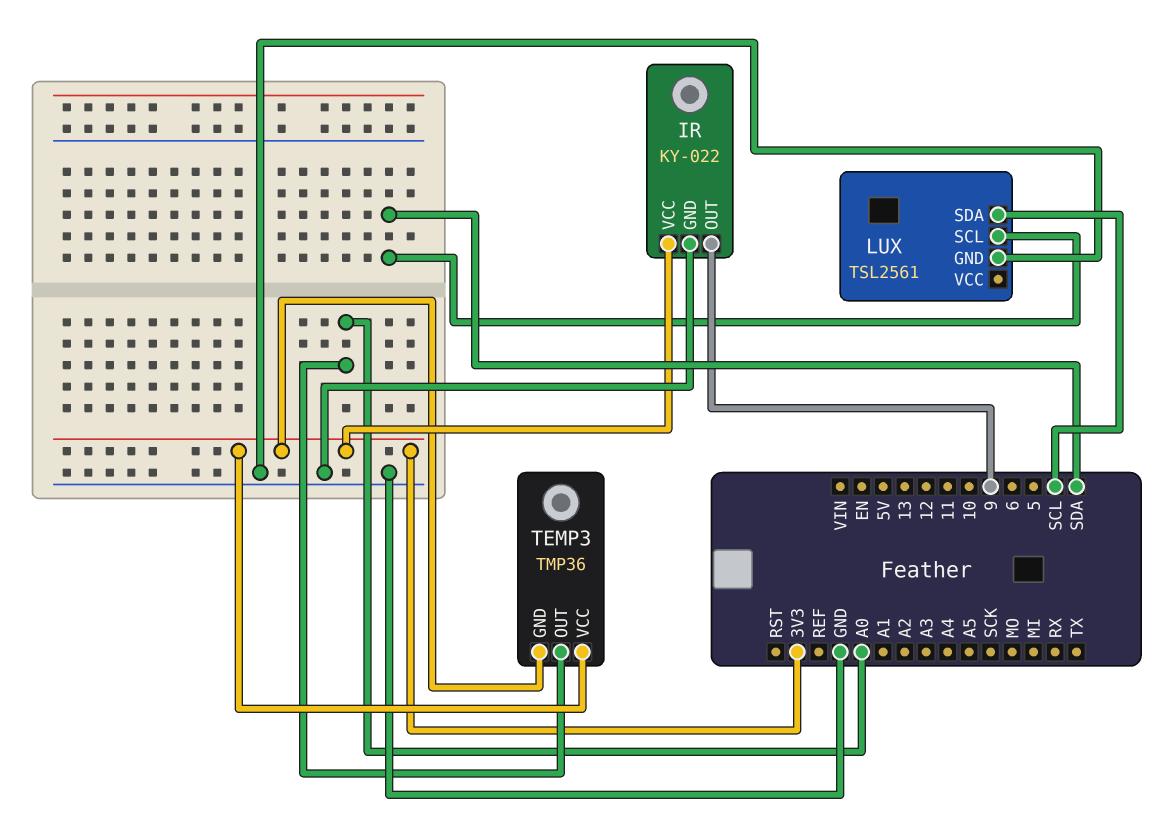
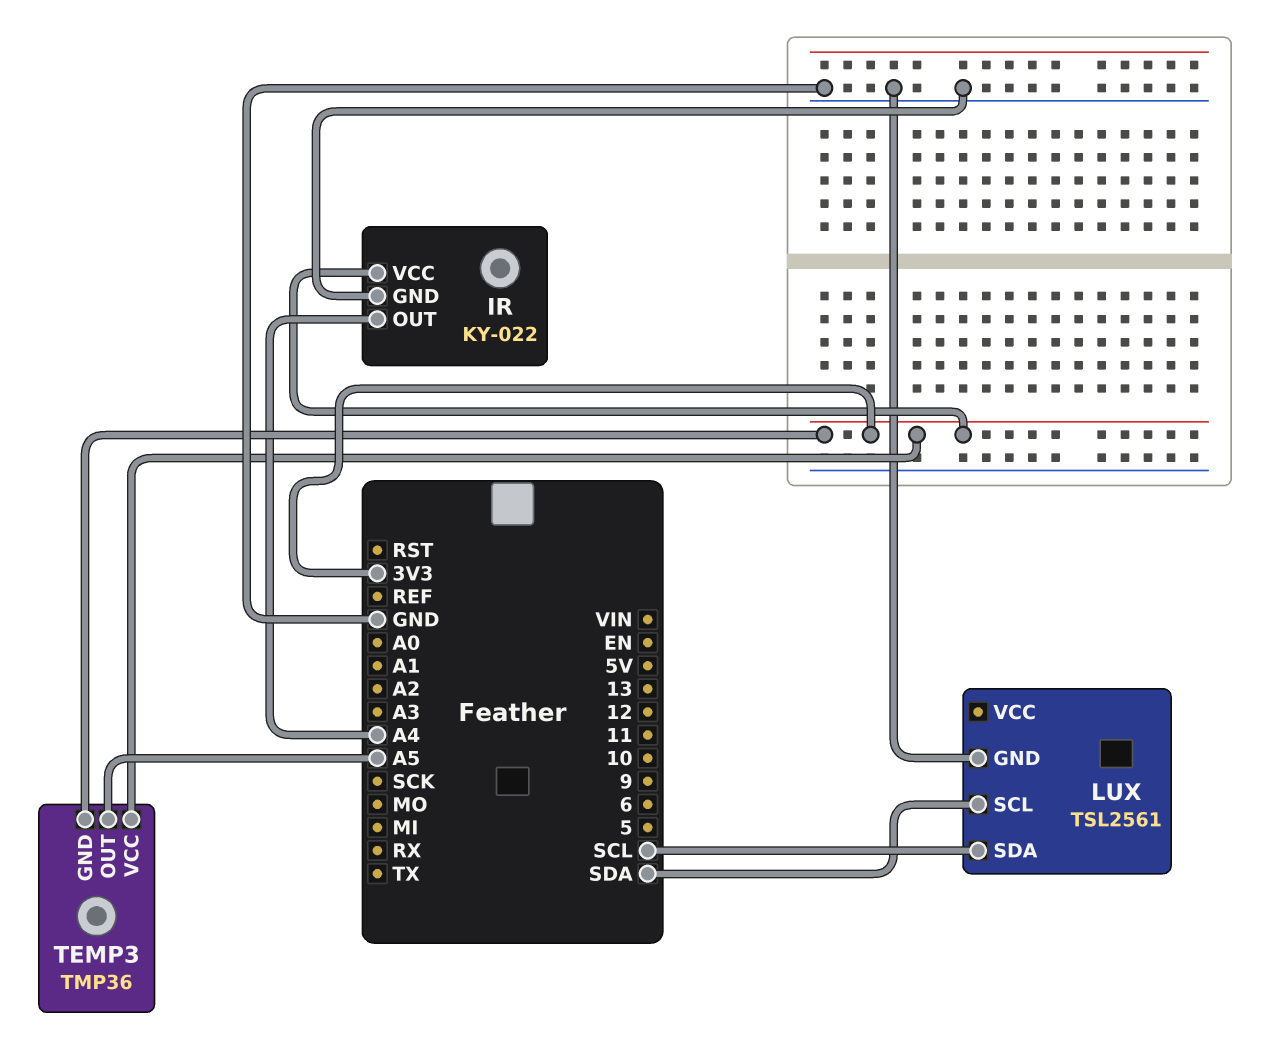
IR pin OUT: 9 -> A4
TEMP3 pin OUT: A0 -> A5

